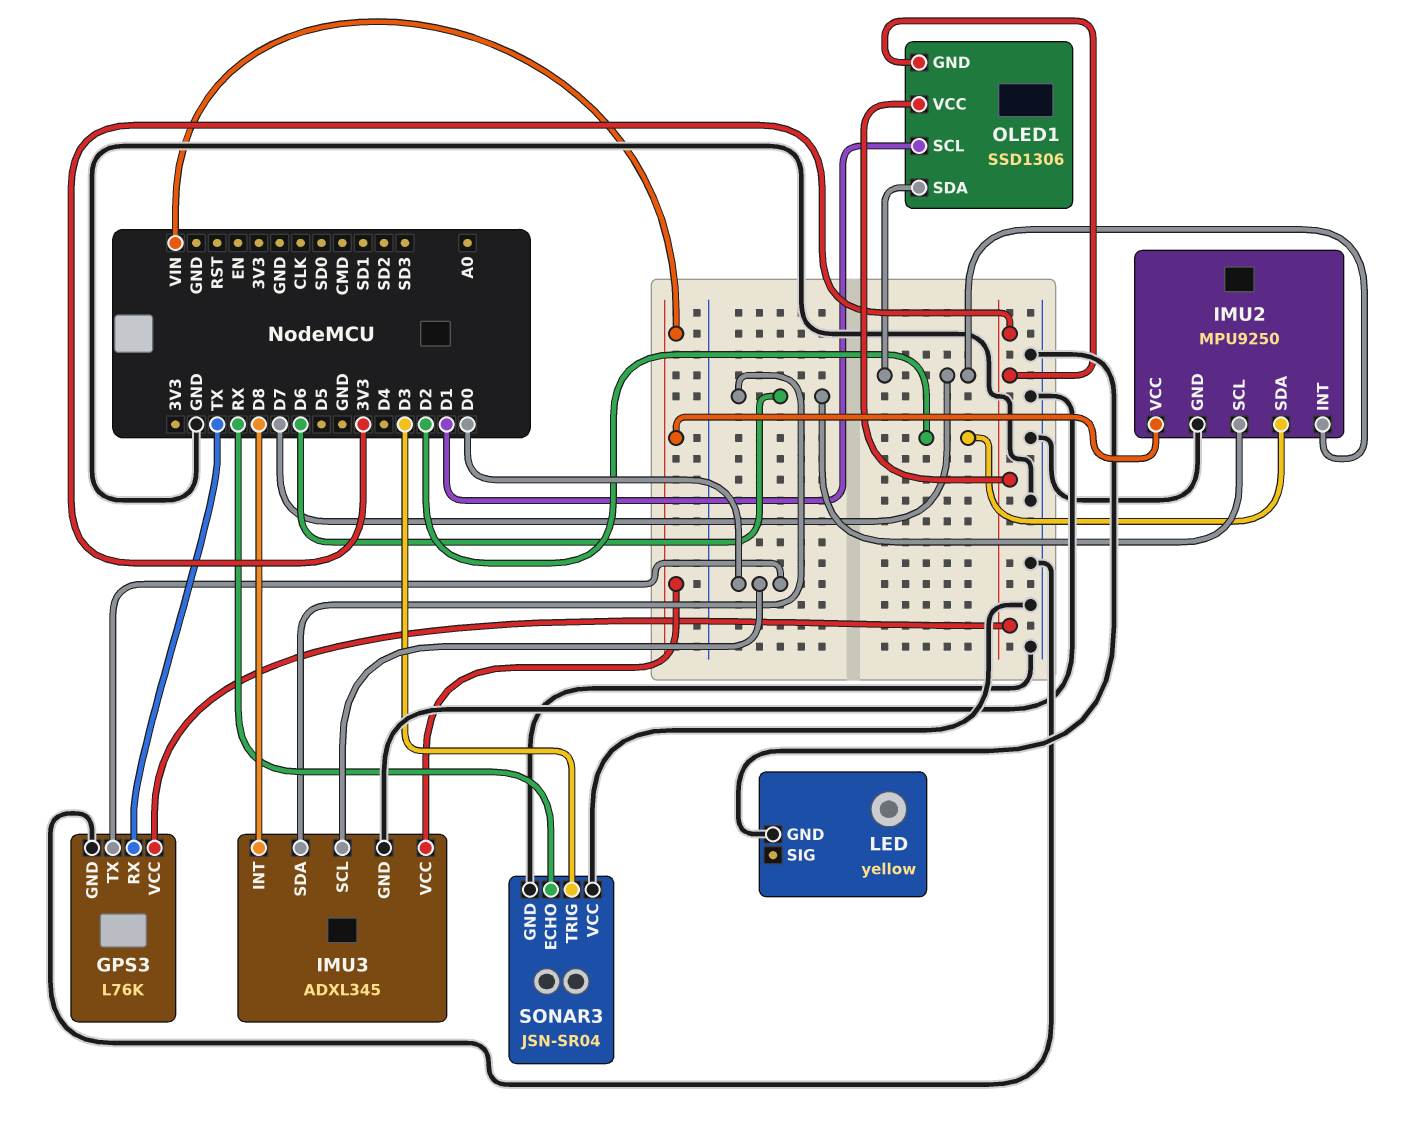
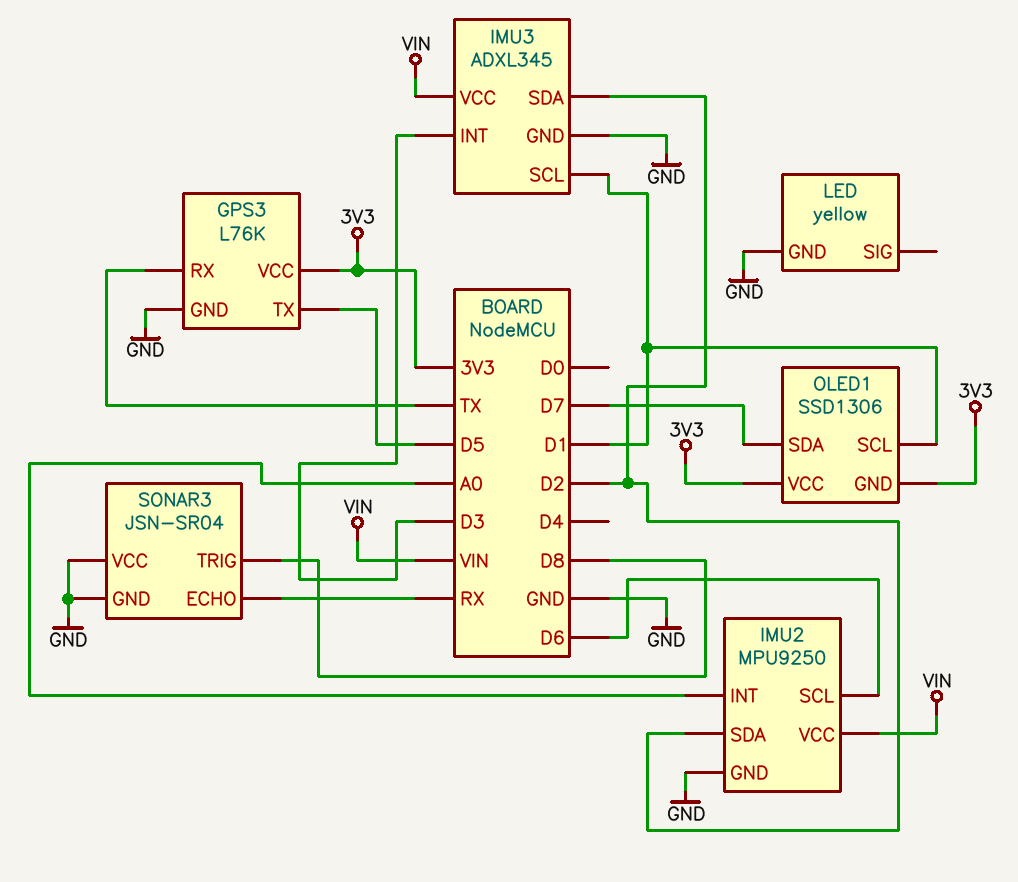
GPS3 pin TX: D0 -> D5
IMU2 pin INT: D7 -> A0
IMU3 pin INT: D8 -> D3
IMU3 pin SCL: D0 -> D1
IMU3 pin SDA: D6 -> D2
SONAR3 pin TRIG: D3 -> D8

